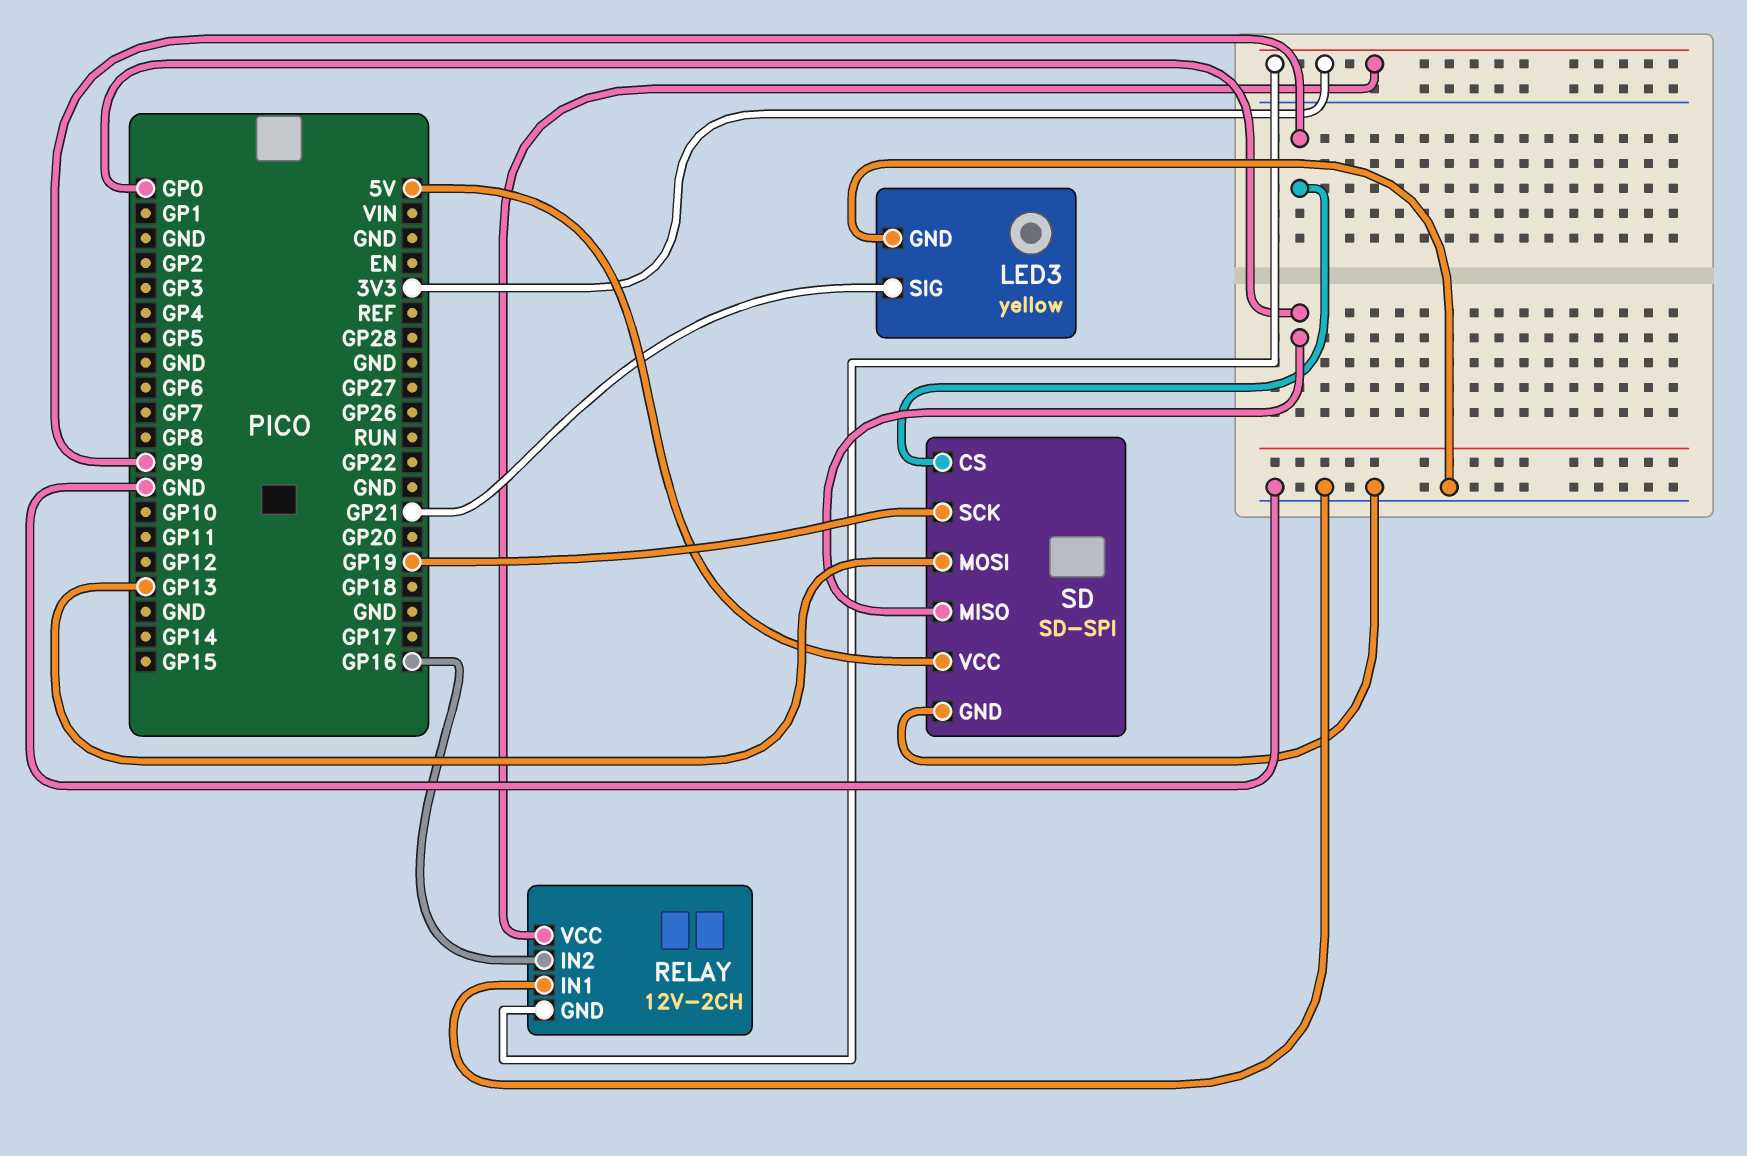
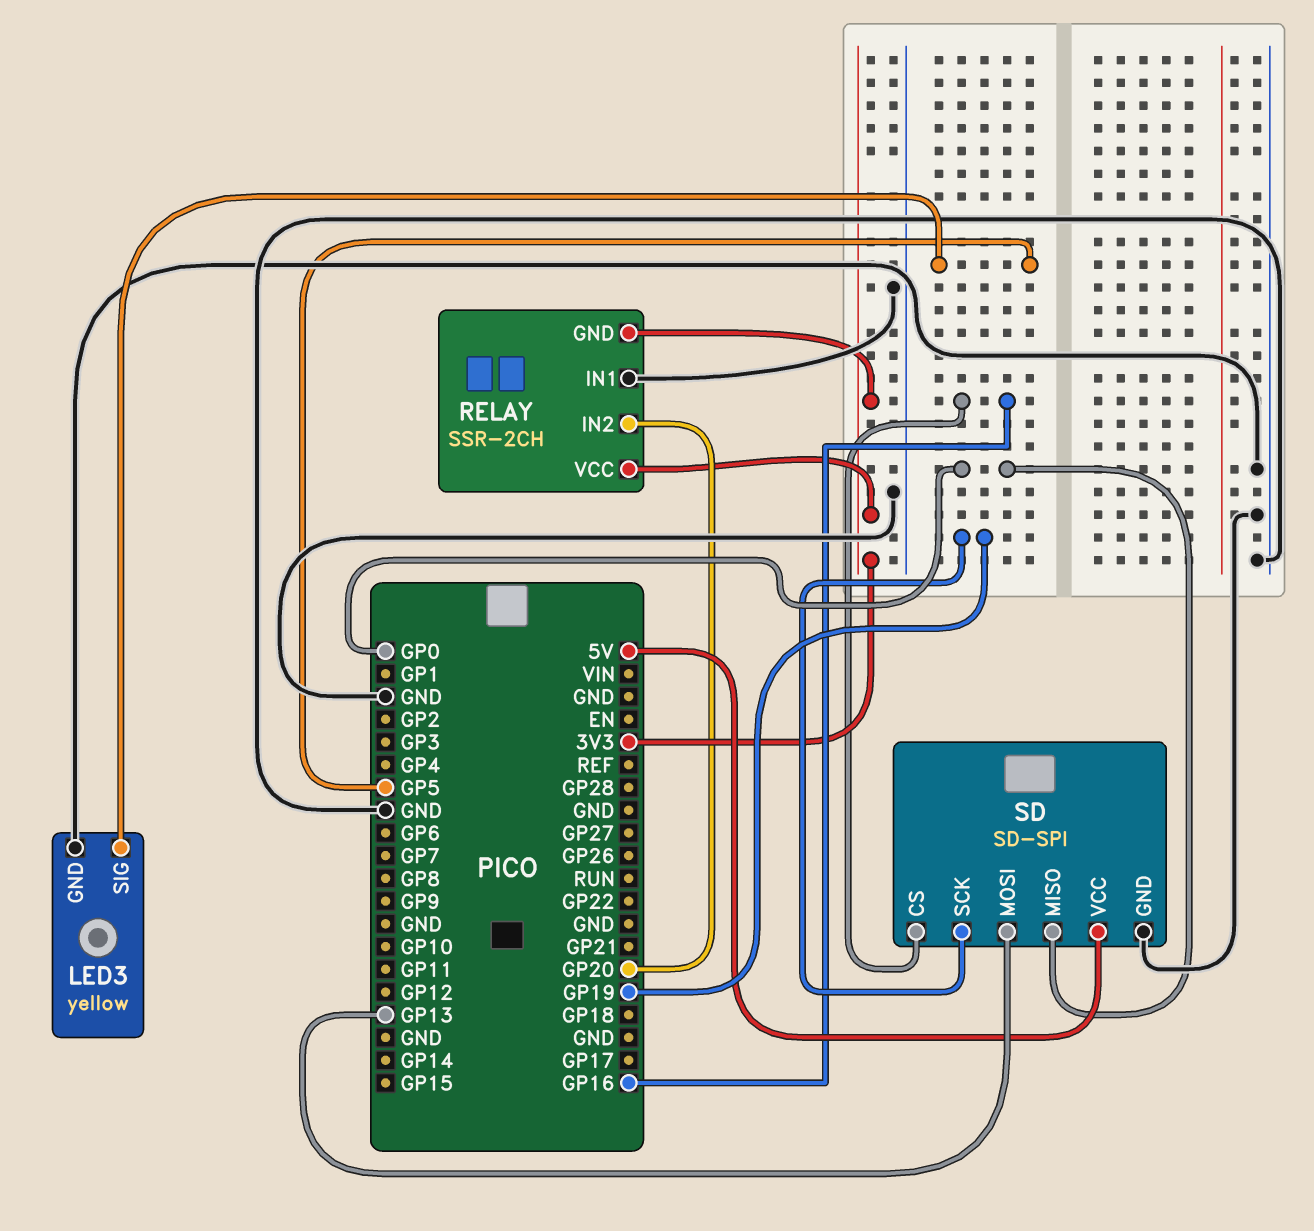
LED3 pin SIG: GP21 -> GP5
RELAY: 12V-2CH -> SSR-2CH
RELAY pin IN2: GP16 -> GP20
SD pin CS: GP9 -> GP16

